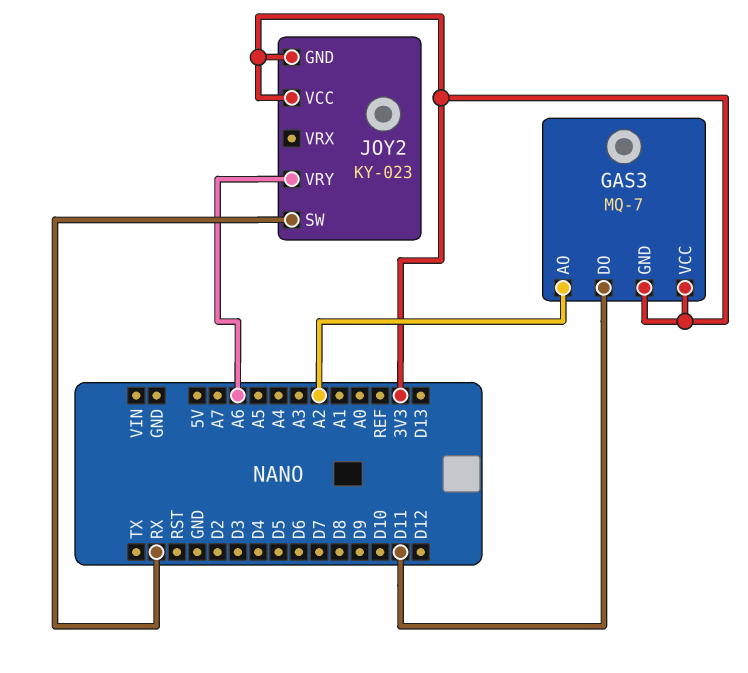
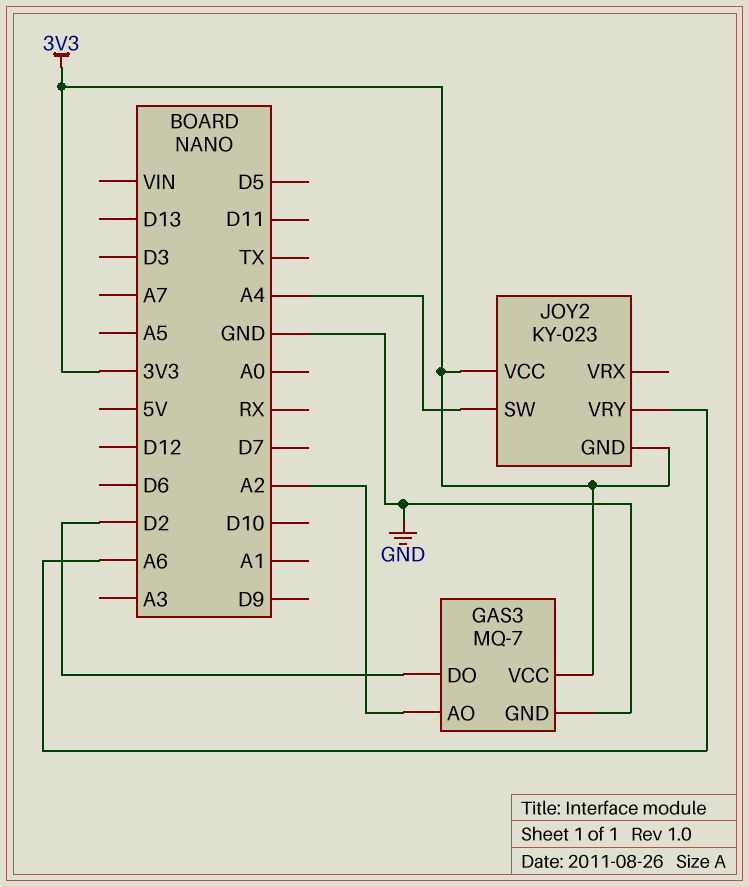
GAS3 pin DO: D11 -> D2
GAS3 pin GND: 3V3 -> GND
JOY2 pin SW: RX -> A4

